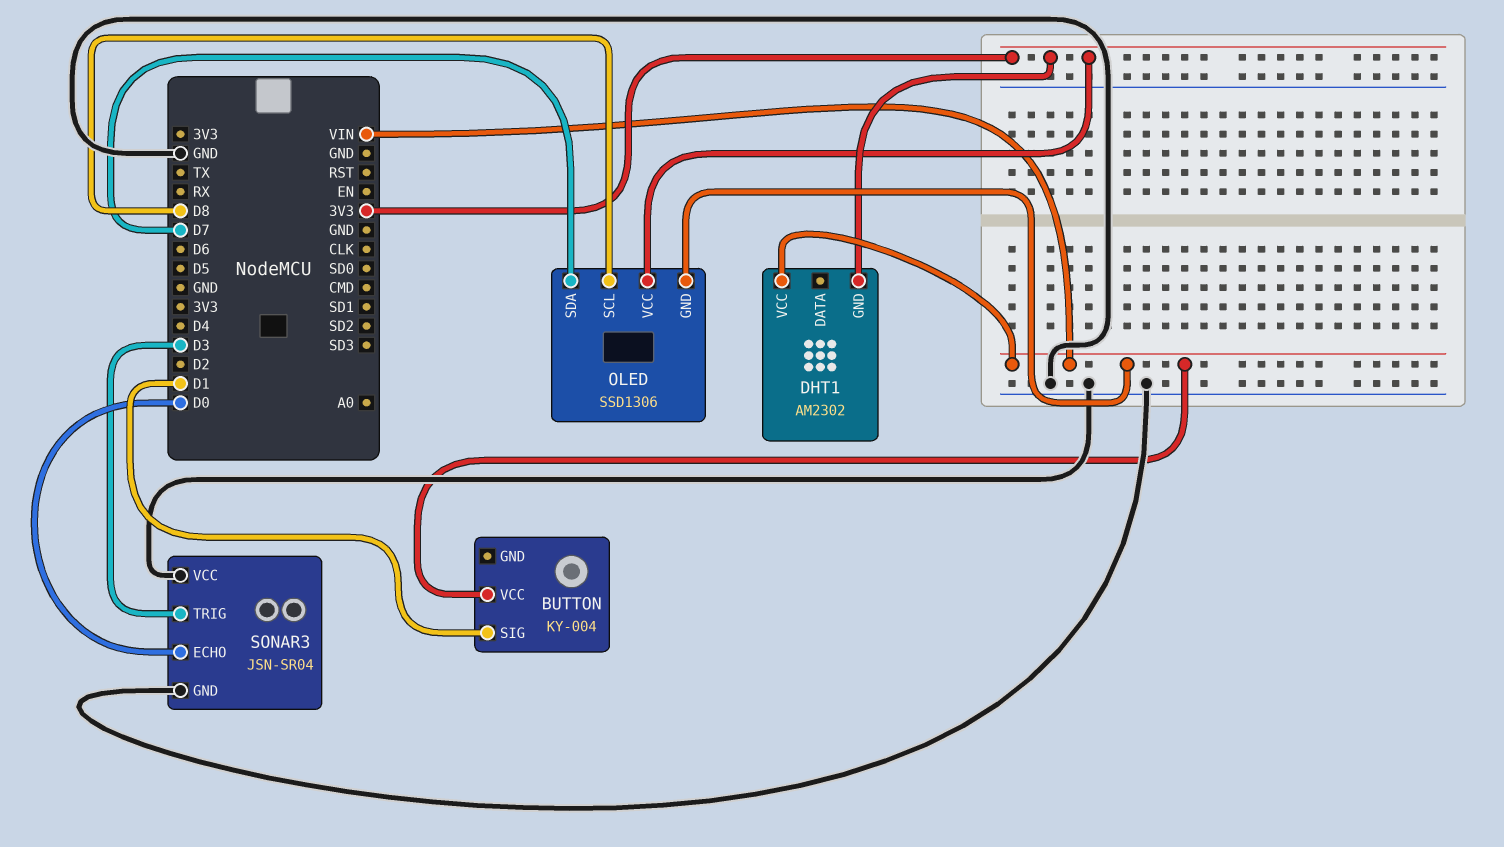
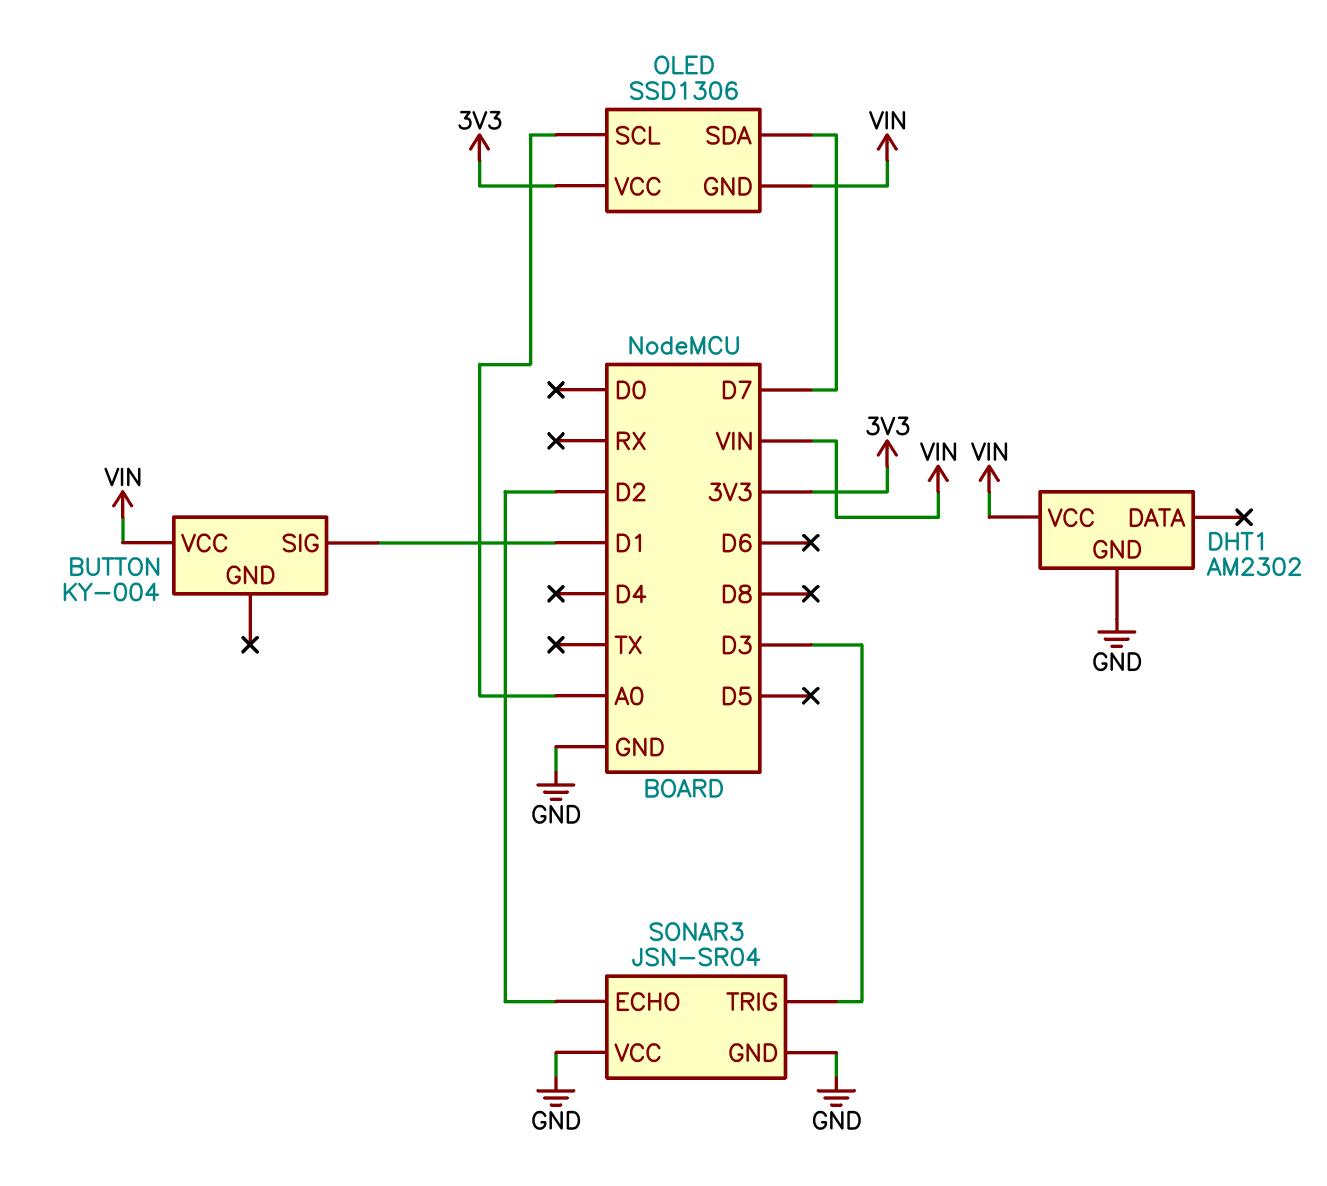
DHT1 pin GND: 3V3 -> GND
OLED pin SCL: D8 -> A0
SONAR3 pin ECHO: D0 -> D2

